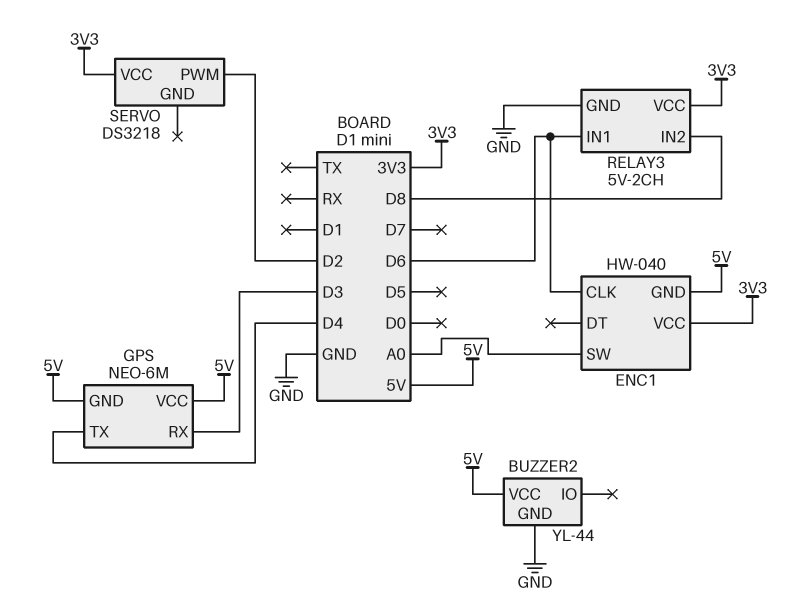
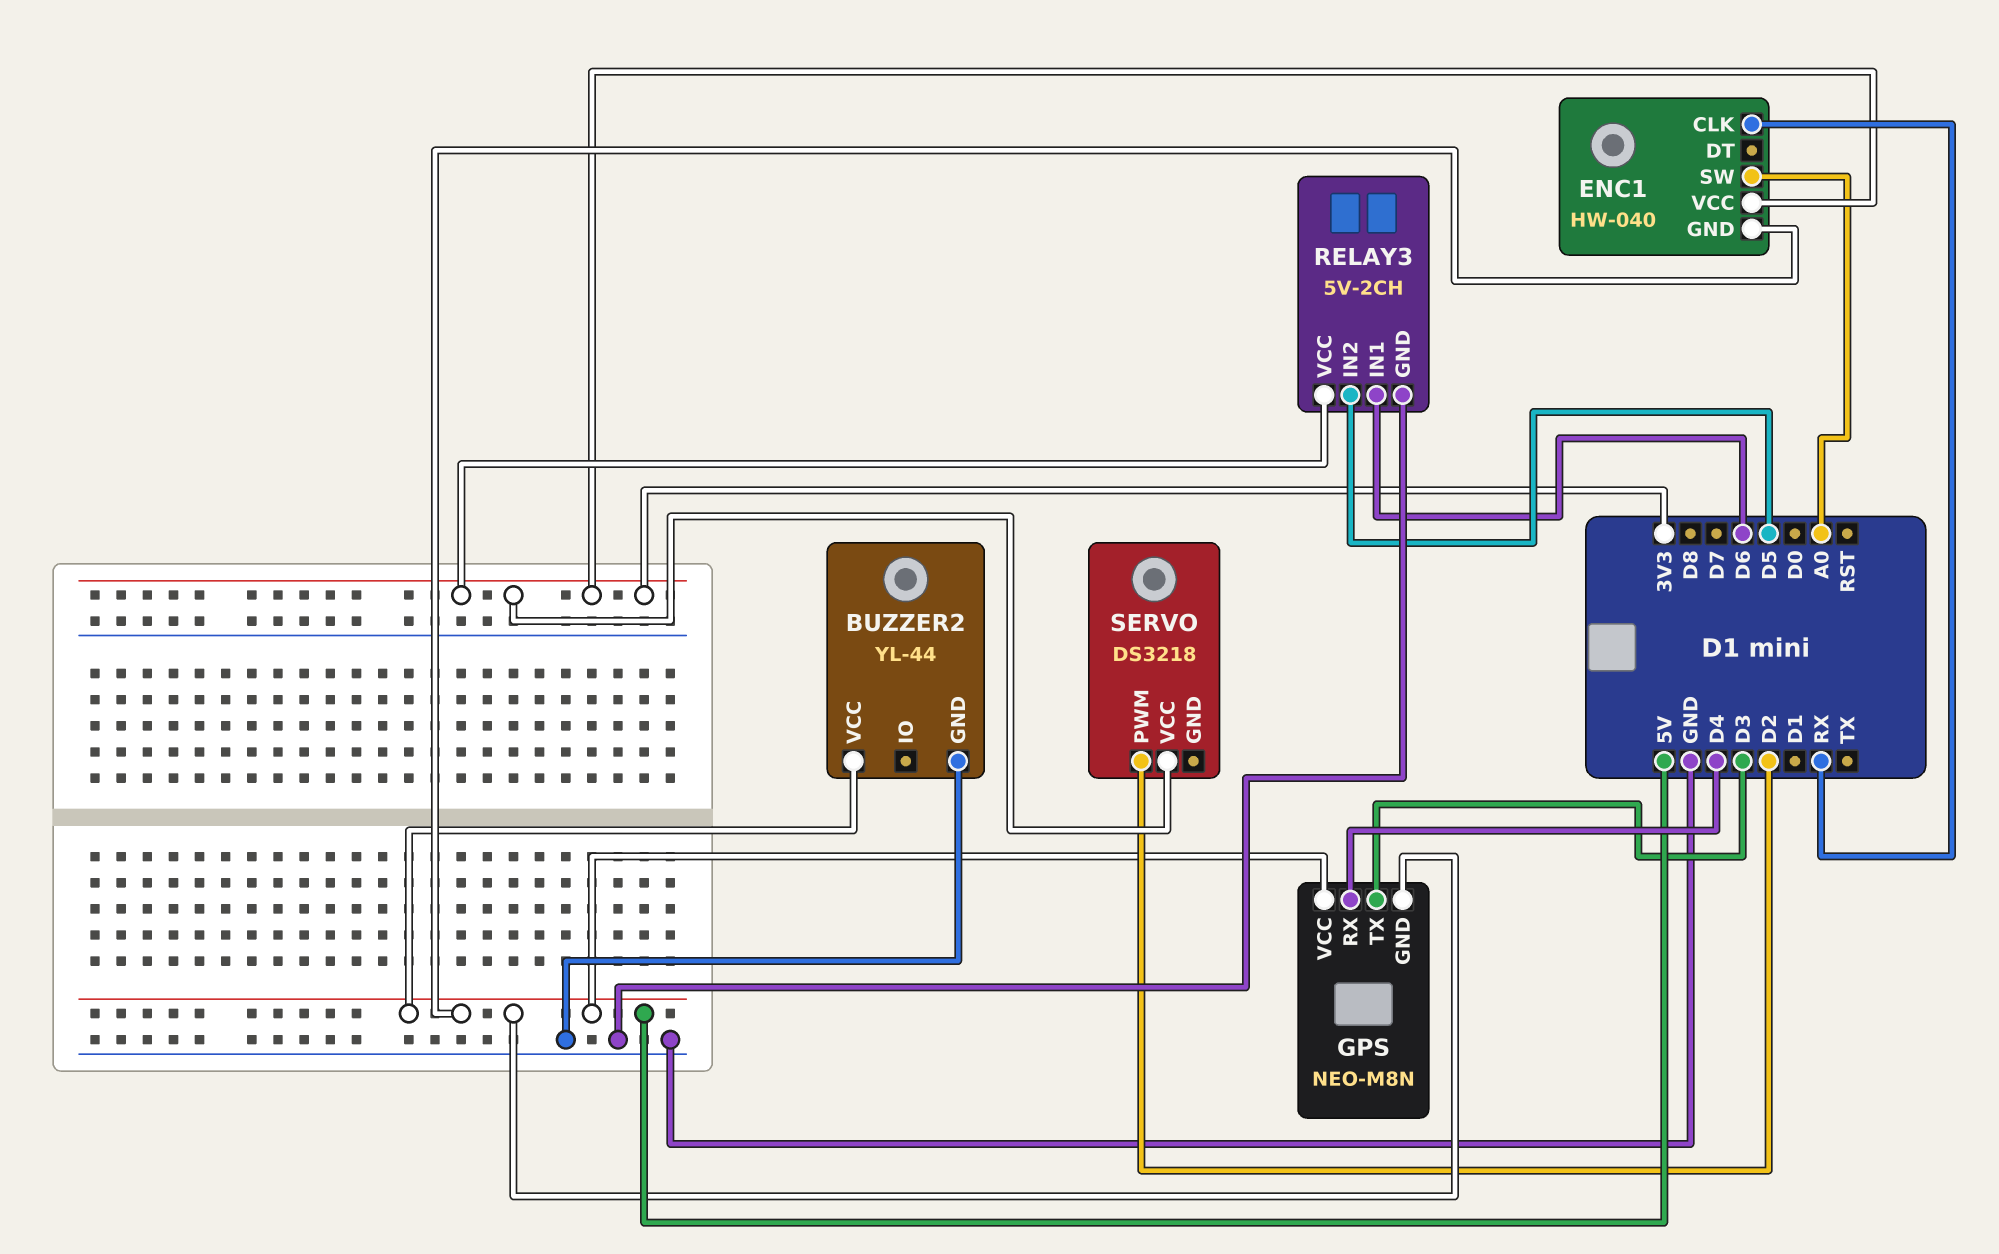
ENC1 pin CLK: D6 -> RX
GPS: NEO-6M -> NEO-M8N
GPS pin RX: D3 -> D4
GPS pin TX: D4 -> D3
RELAY3 pin IN2: D8 -> D5

